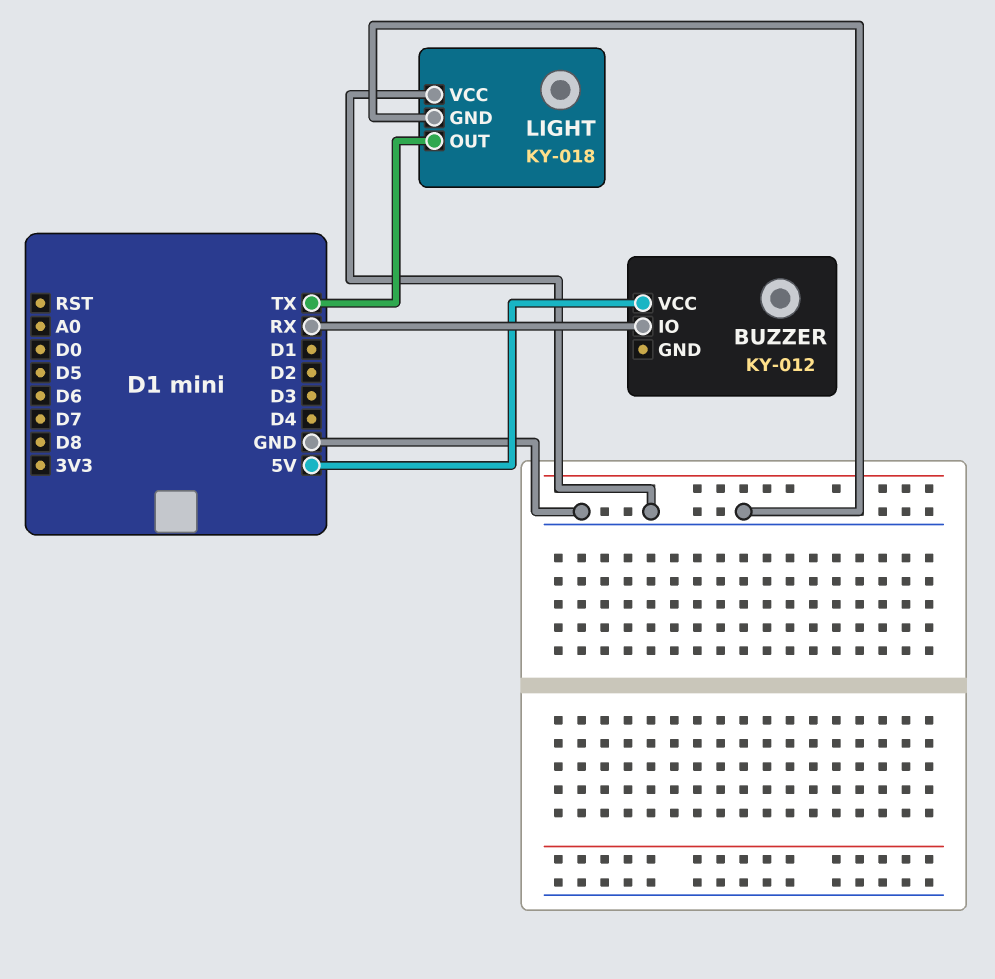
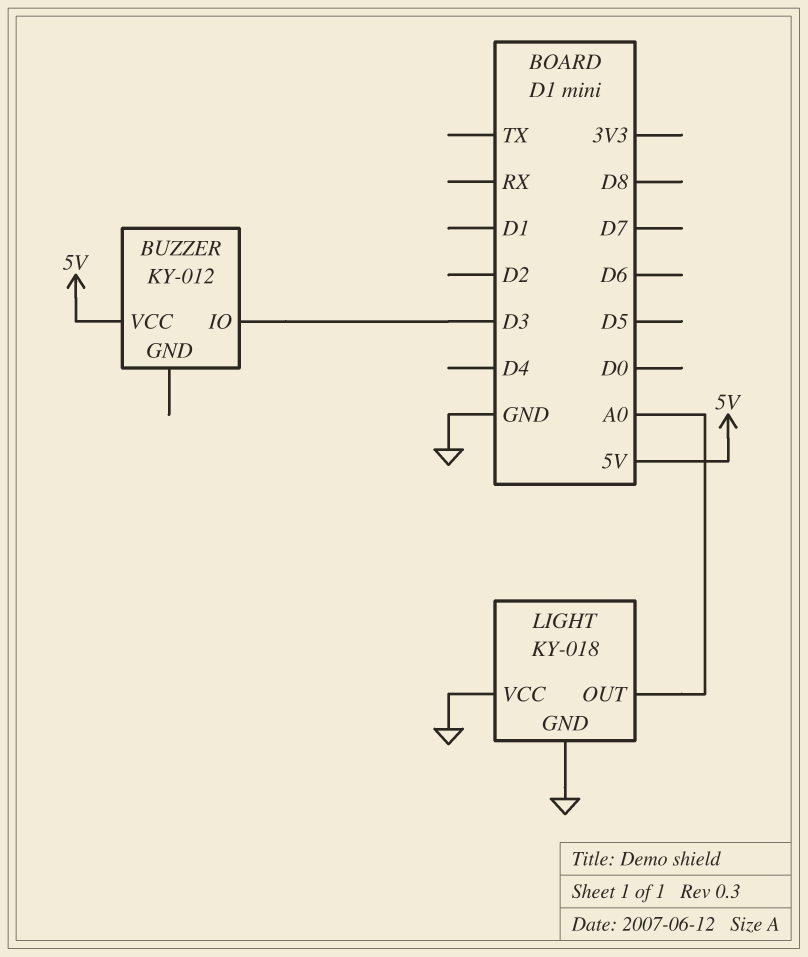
BUZZER pin IO: RX -> D3
LIGHT pin OUT: TX -> A0

